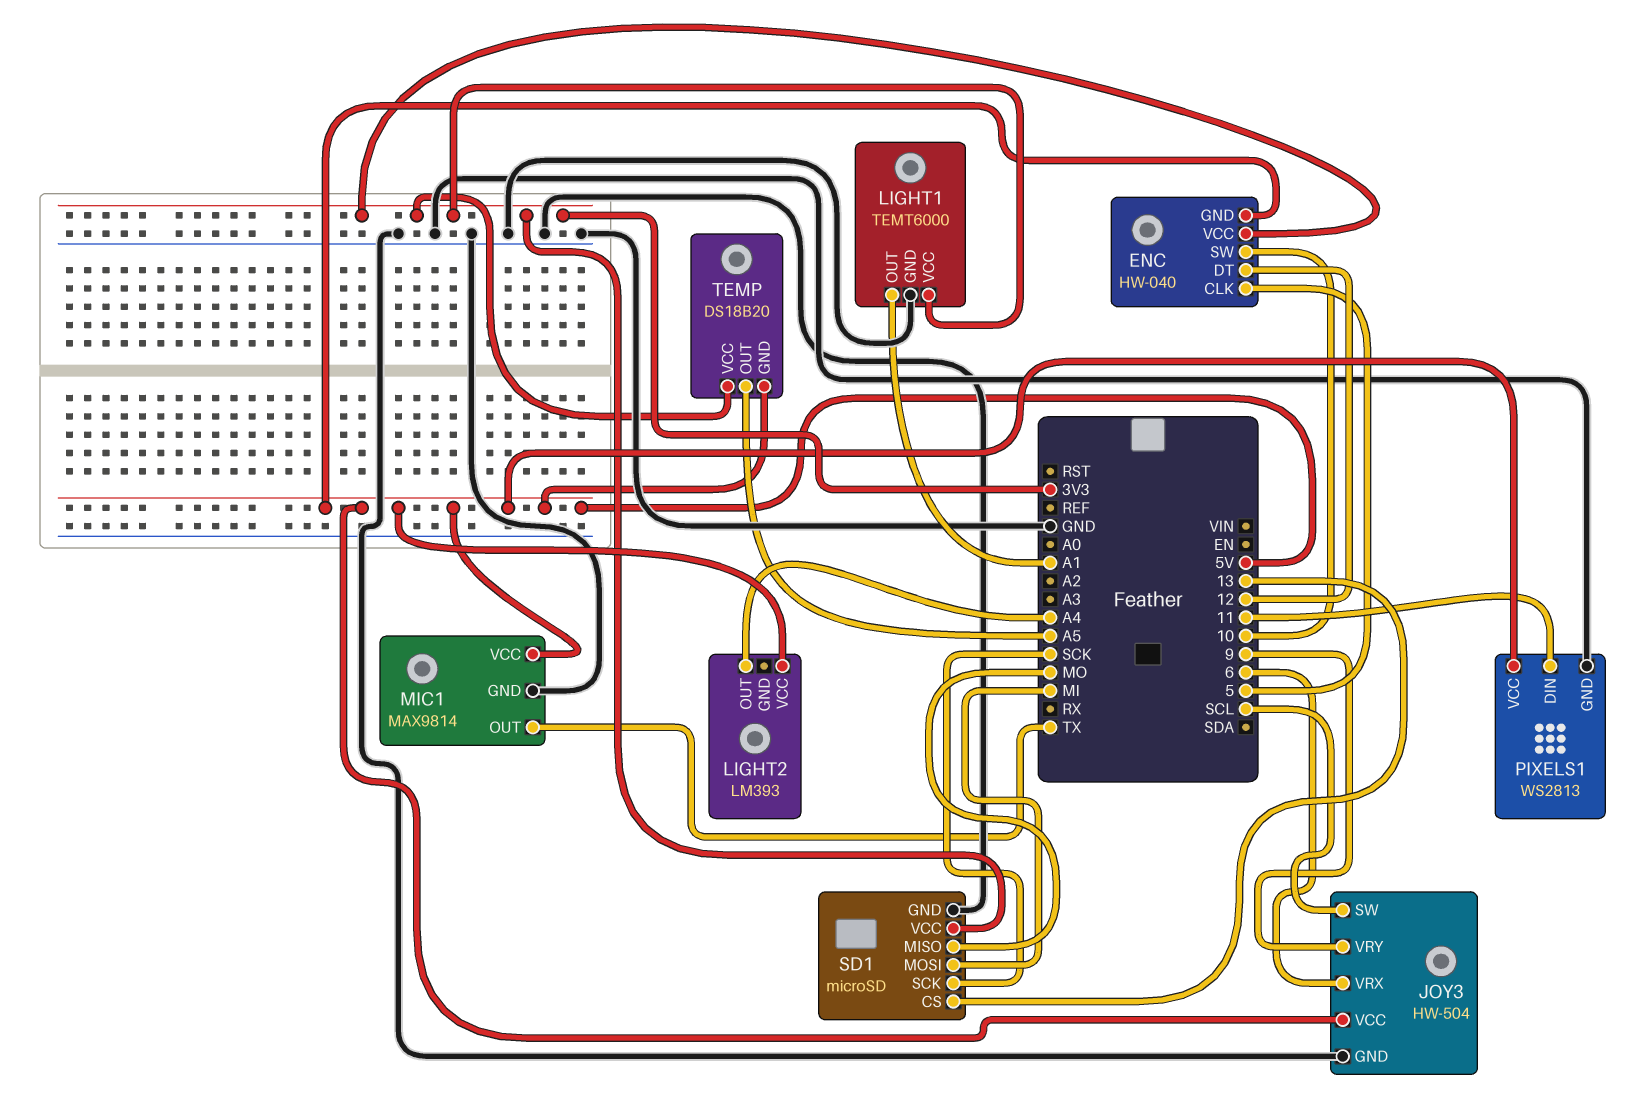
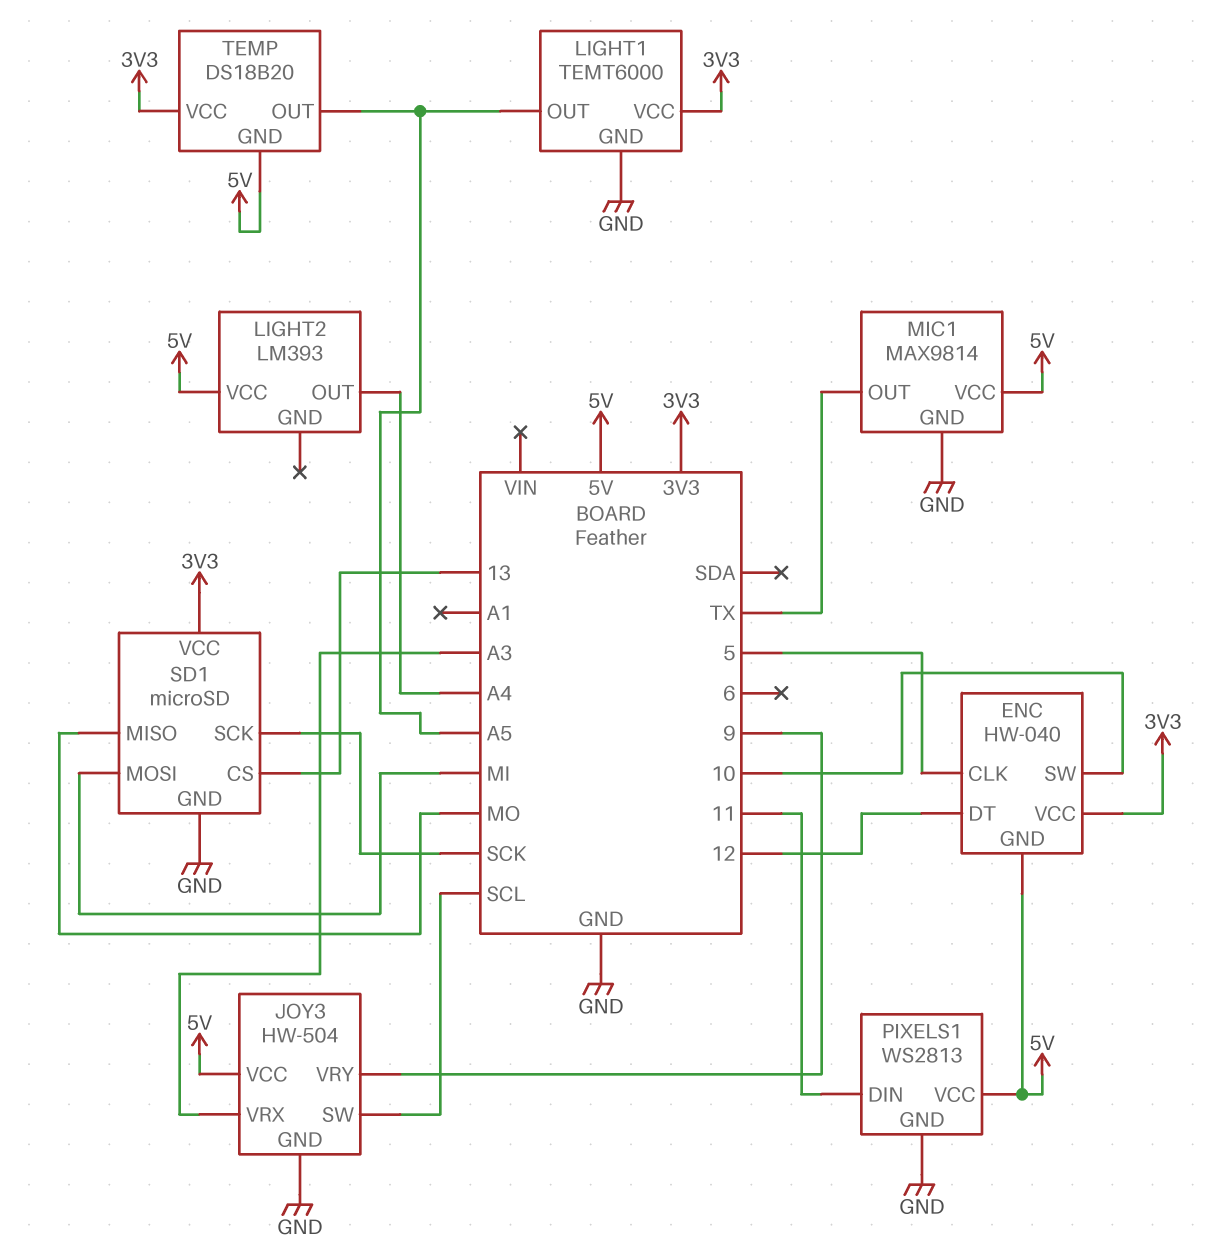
JOY3 pin VRX: 6 -> A3
LIGHT1 pin OUT: A1 -> A5

